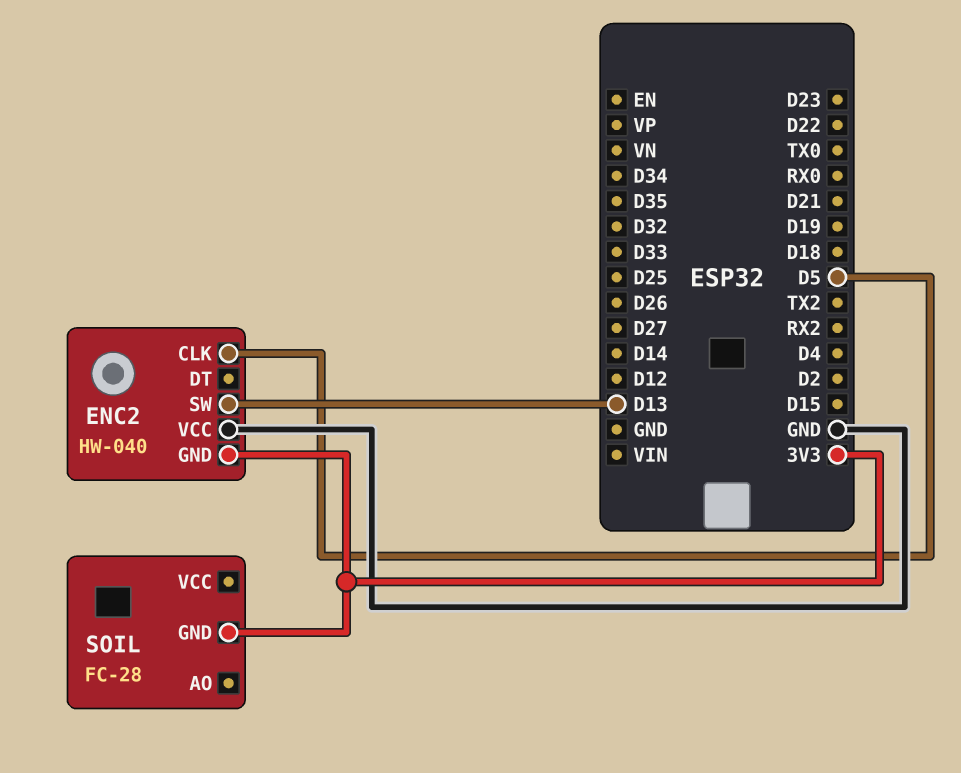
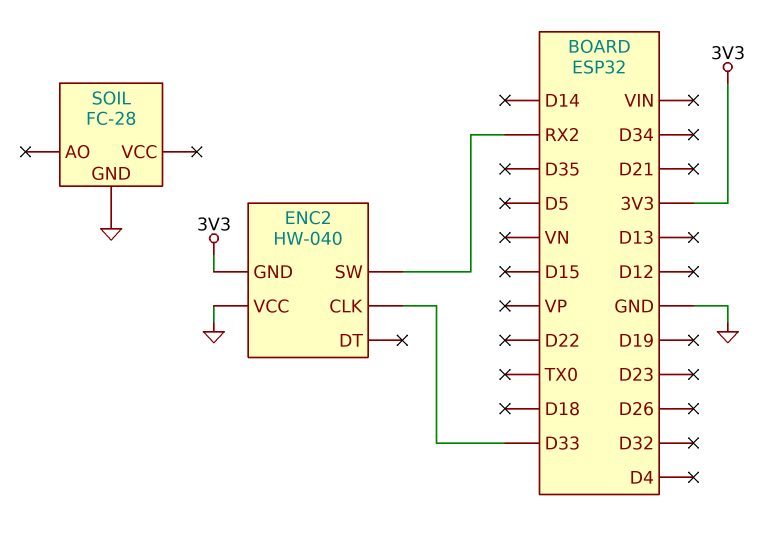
ENC2 pin CLK: D5 -> D33
ENC2 pin SW: D13 -> RX2
SOIL pin GND: 3V3 -> GND

